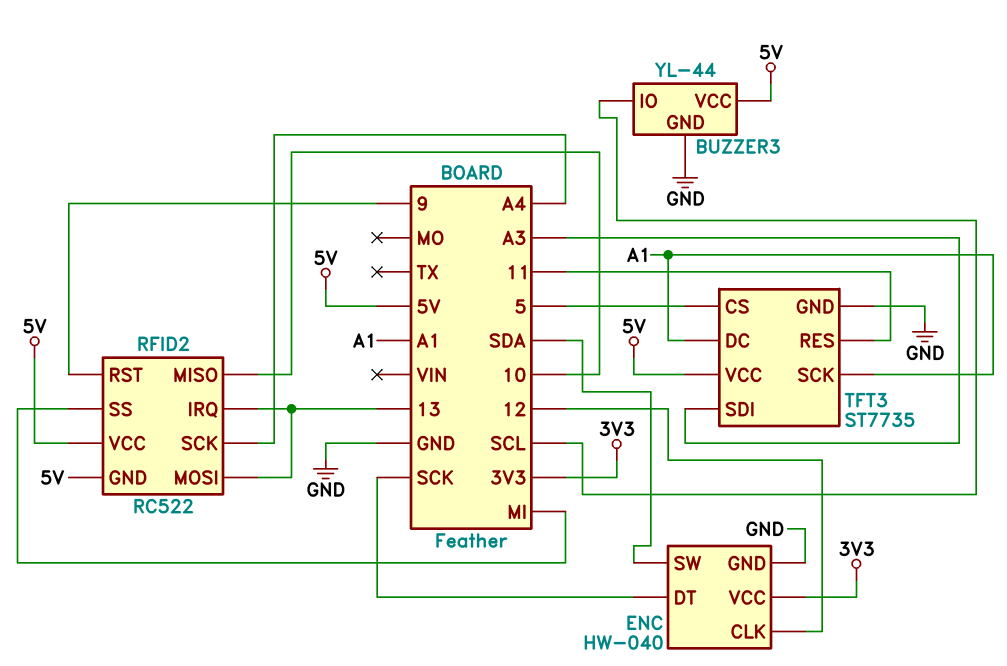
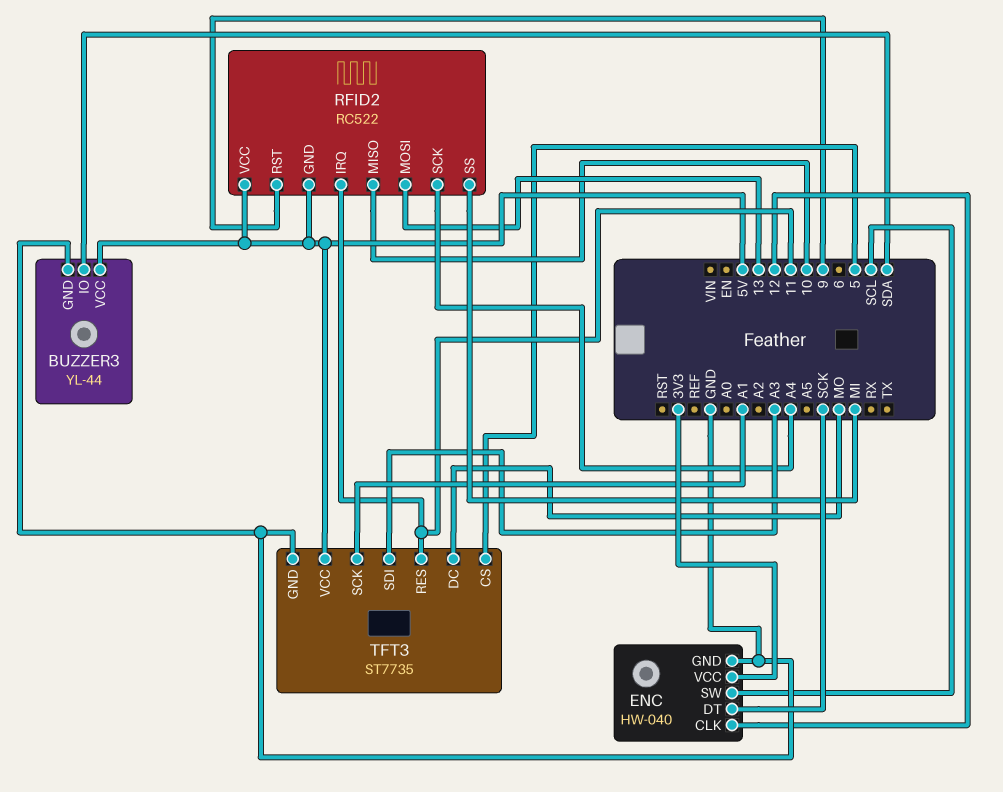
BUZZER3 pin IO: SCL -> SDA
ENC pin SW: SDA -> SCL
RFID2 pin IRQ: 13 -> 11
TFT3 pin DC: A1 -> MO

